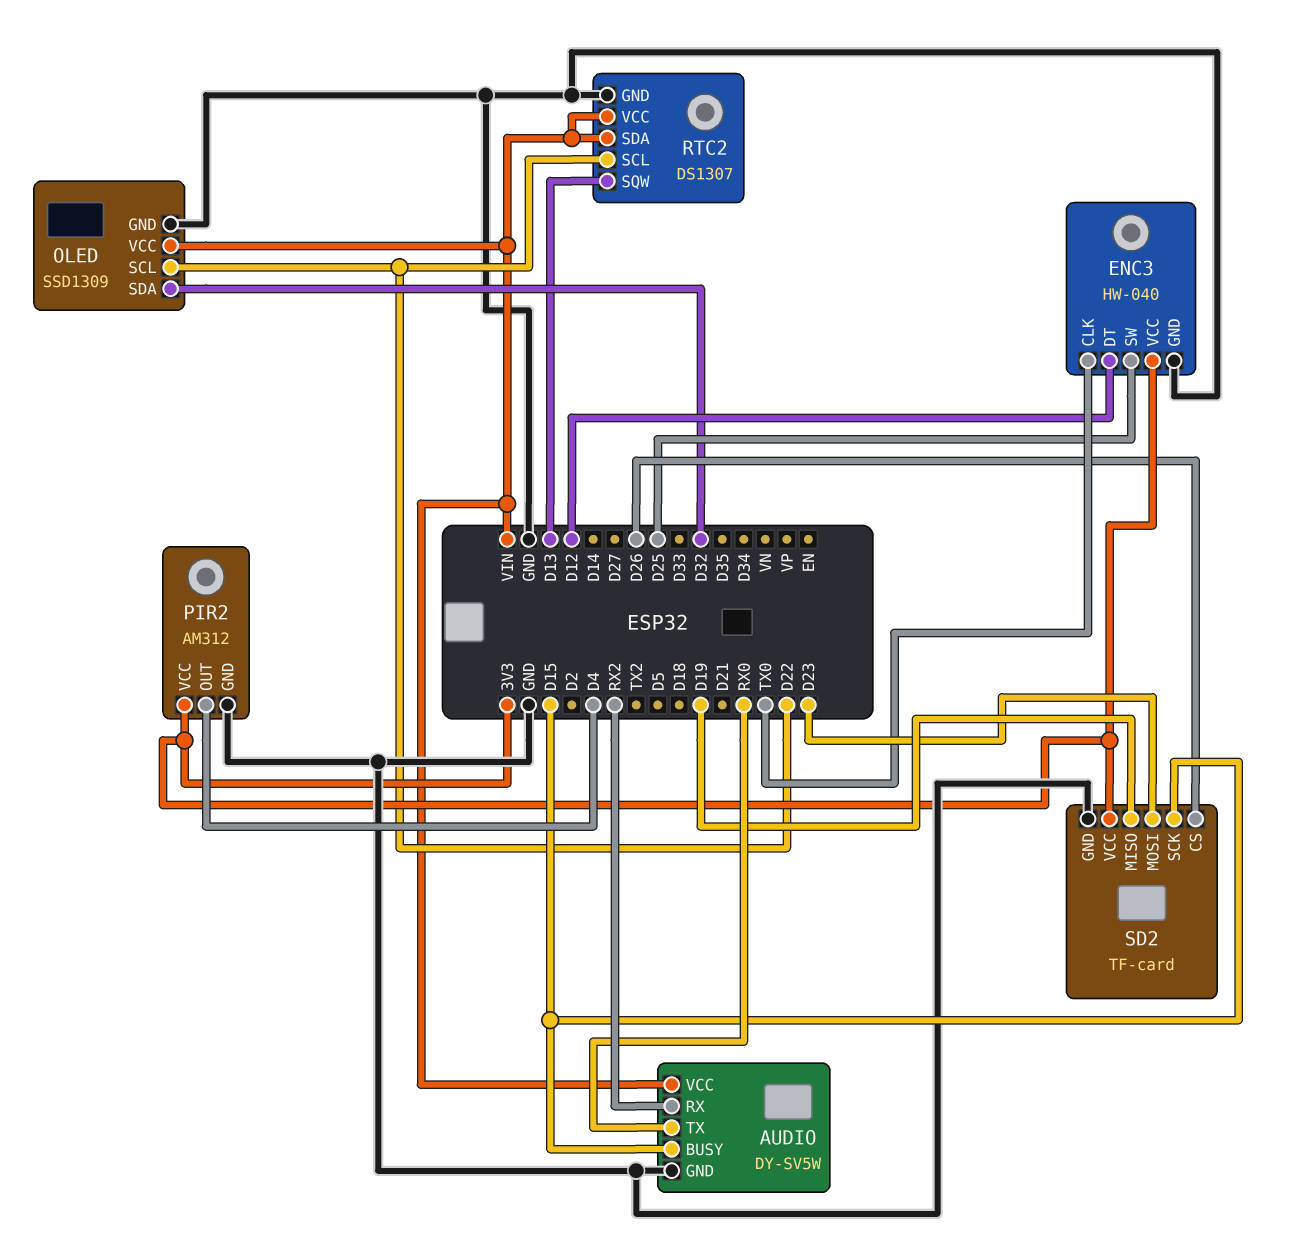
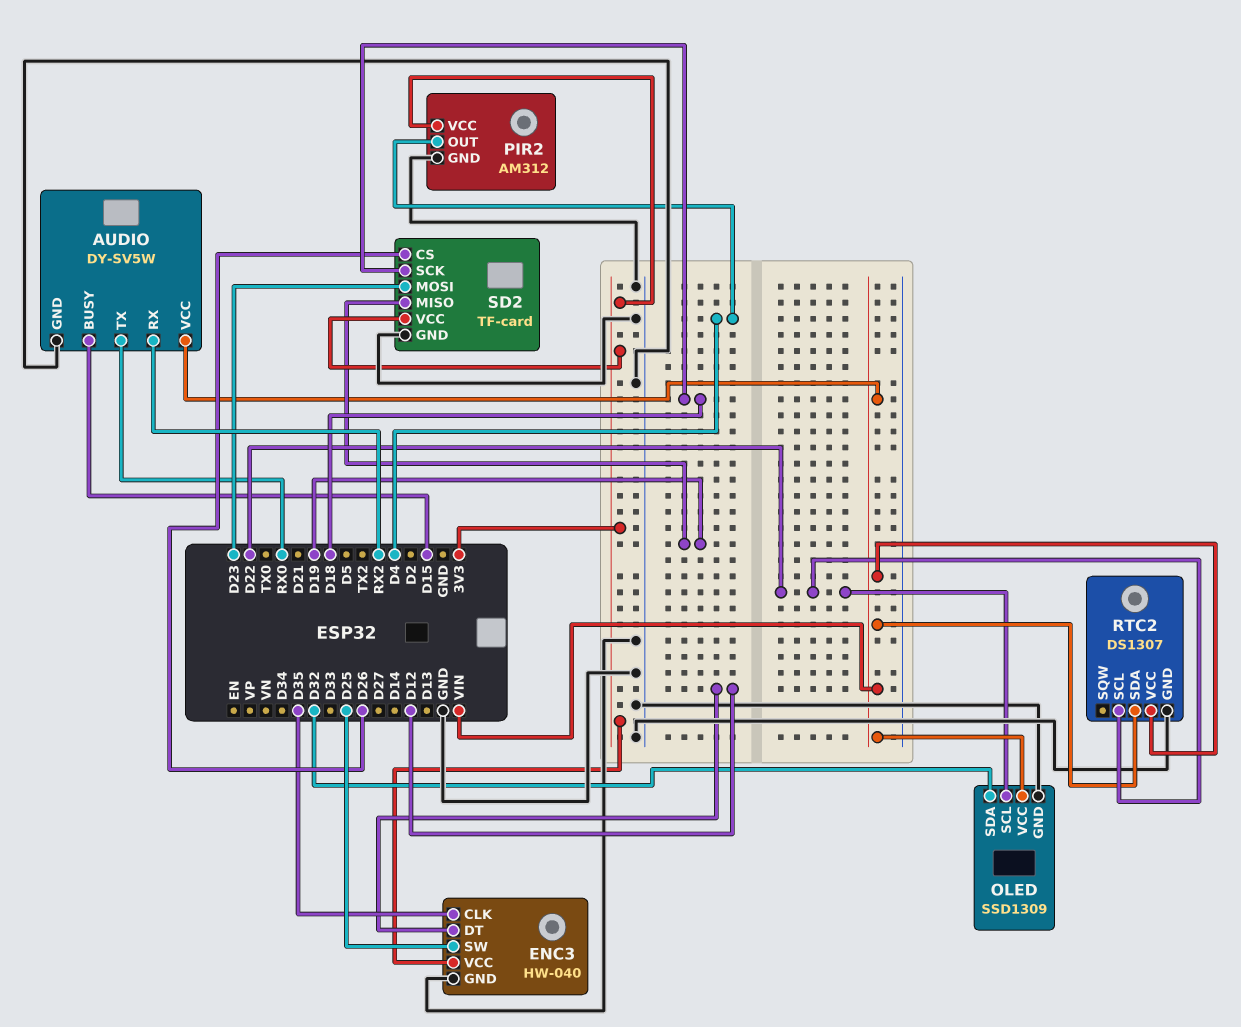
ENC3 pin CLK: TX0 -> D35
RTC2 pin SQW: D13 -> none
SD2 pin SCK: D15 -> D18

